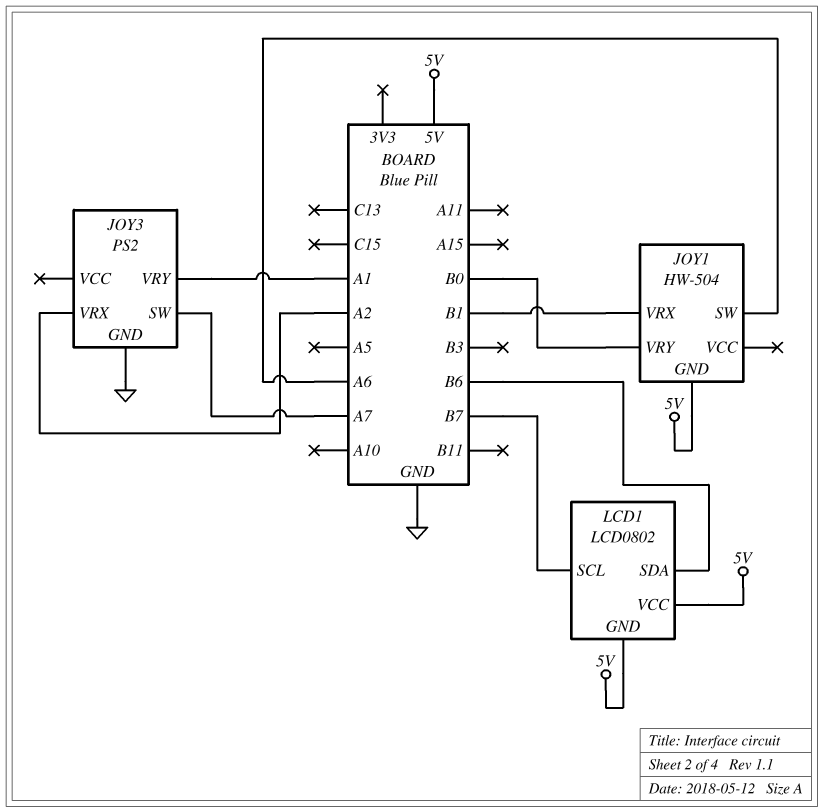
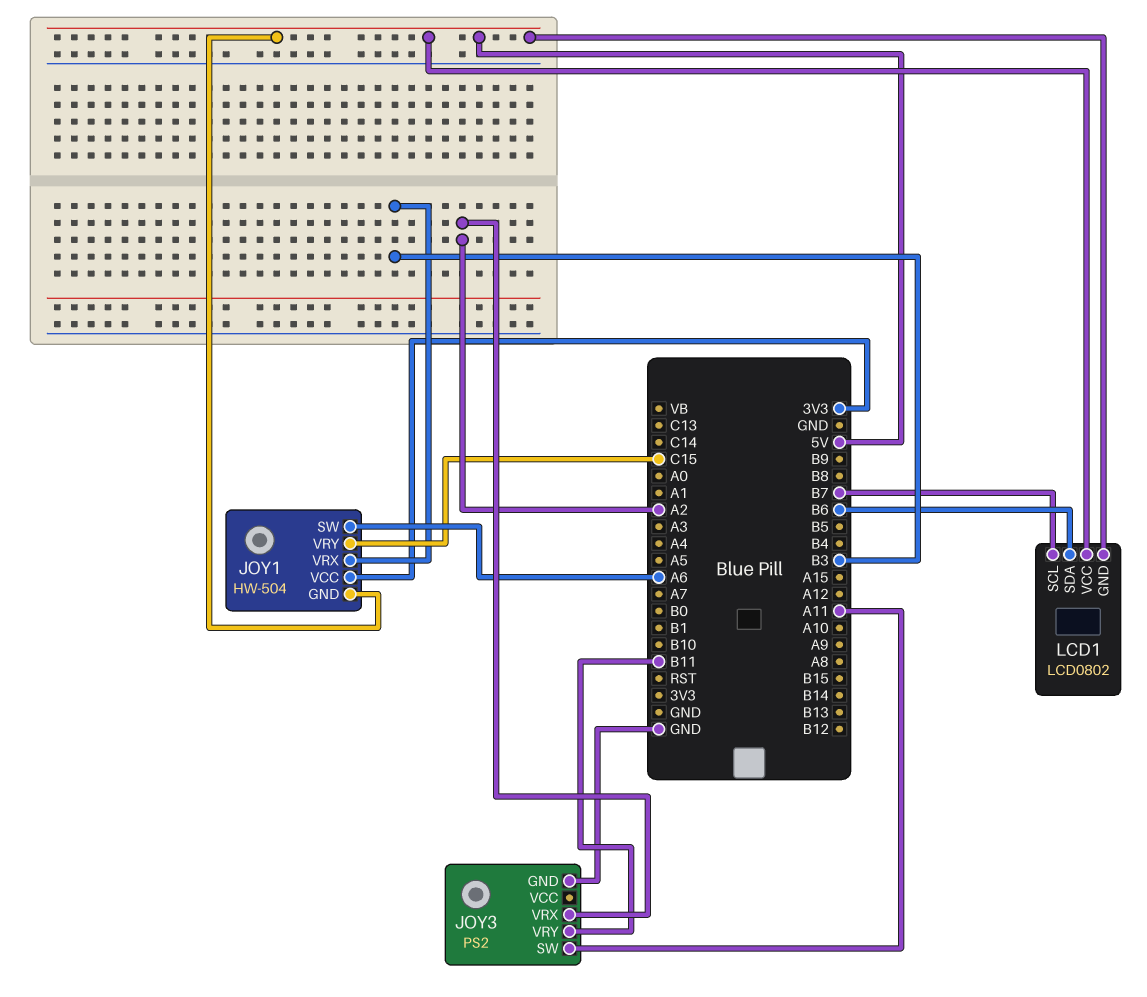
JOY1 pin VCC: none -> 3V3
JOY1 pin VRX: B1 -> B3
JOY1 pin VRY: B0 -> C15
JOY3 pin SW: A7 -> A11
JOY3 pin VRY: A1 -> B11

